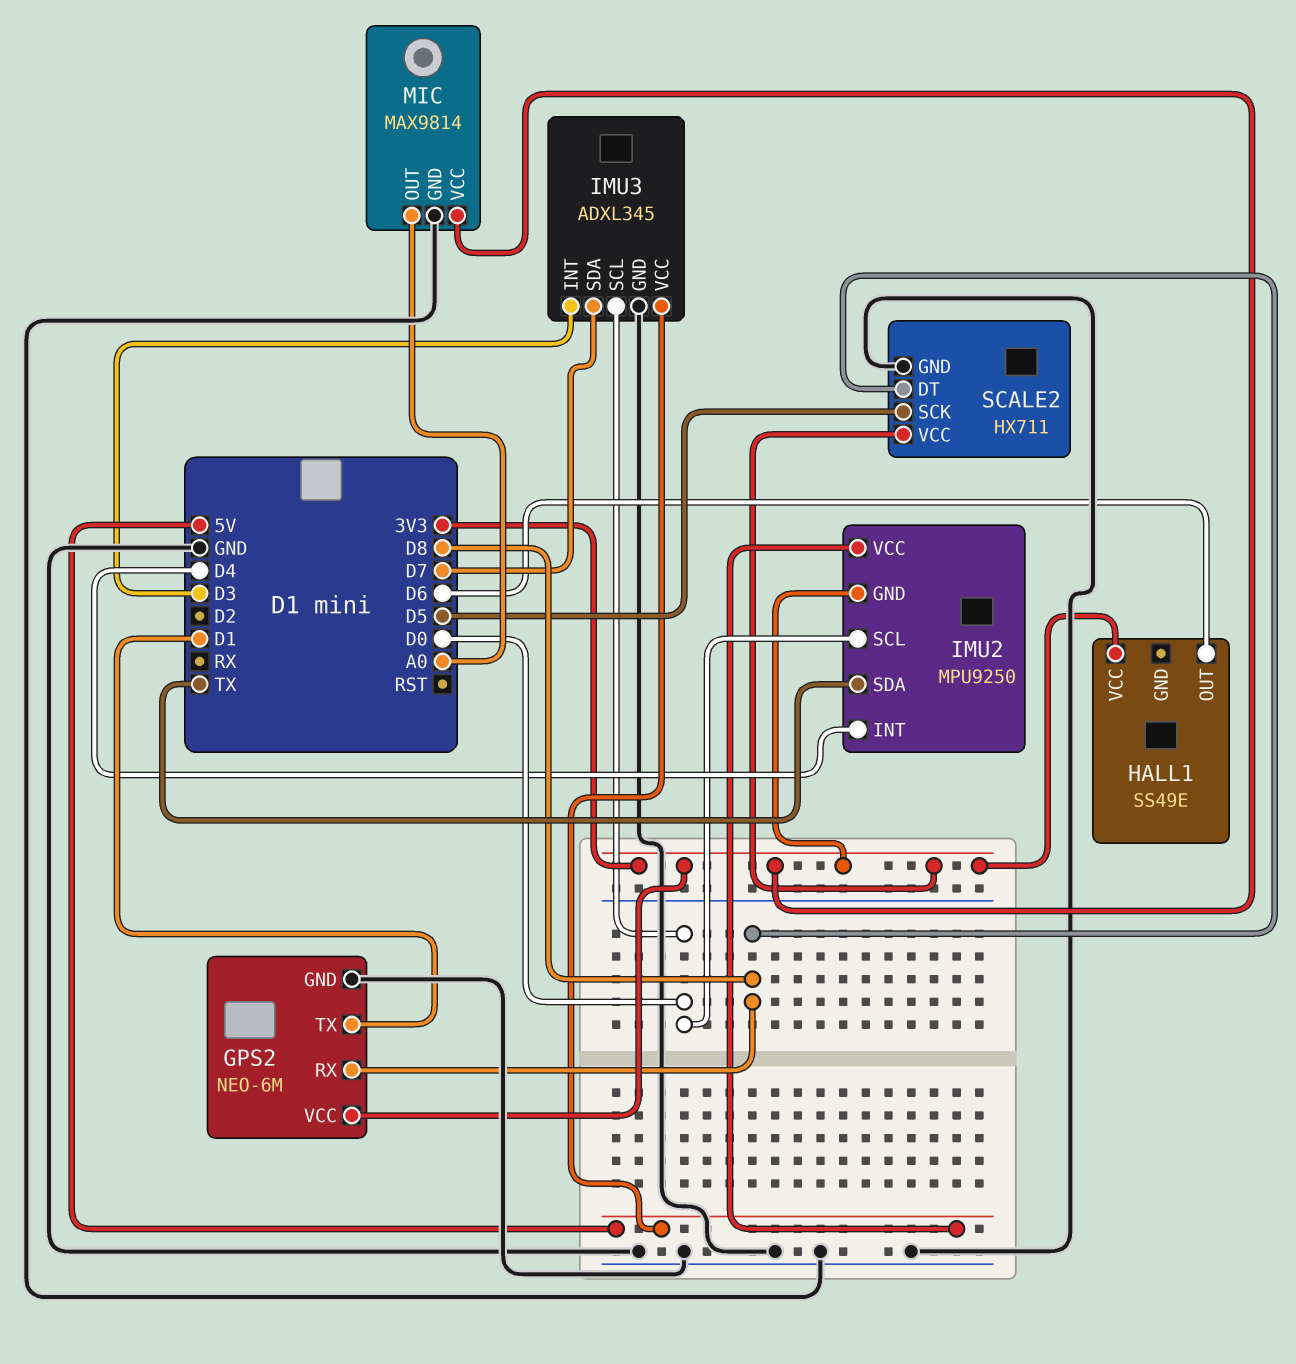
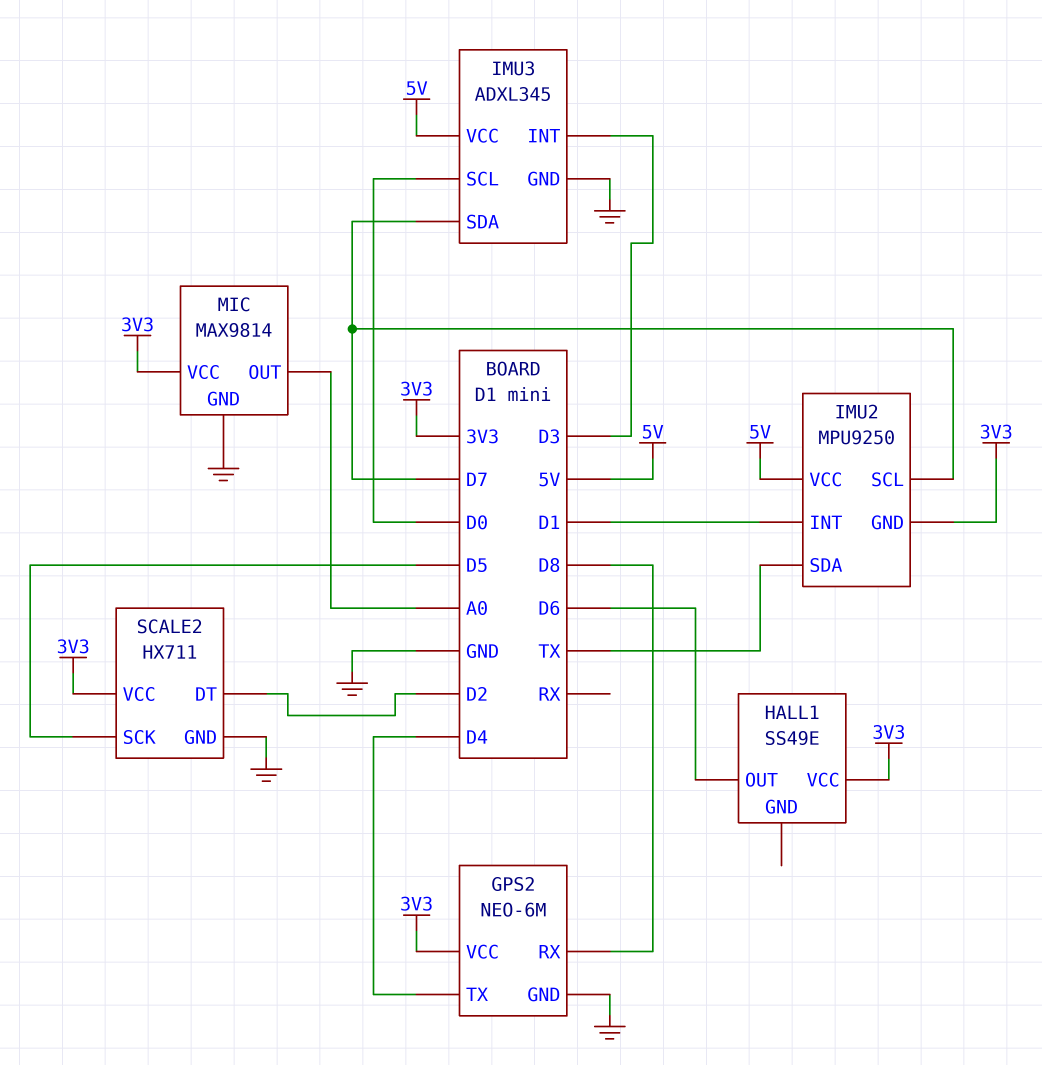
GPS2 pin TX: D1 -> D4
IMU2 pin INT: D4 -> D1
IMU2 pin SCL: D0 -> D7
SCALE2 pin DT: D8 -> D2

